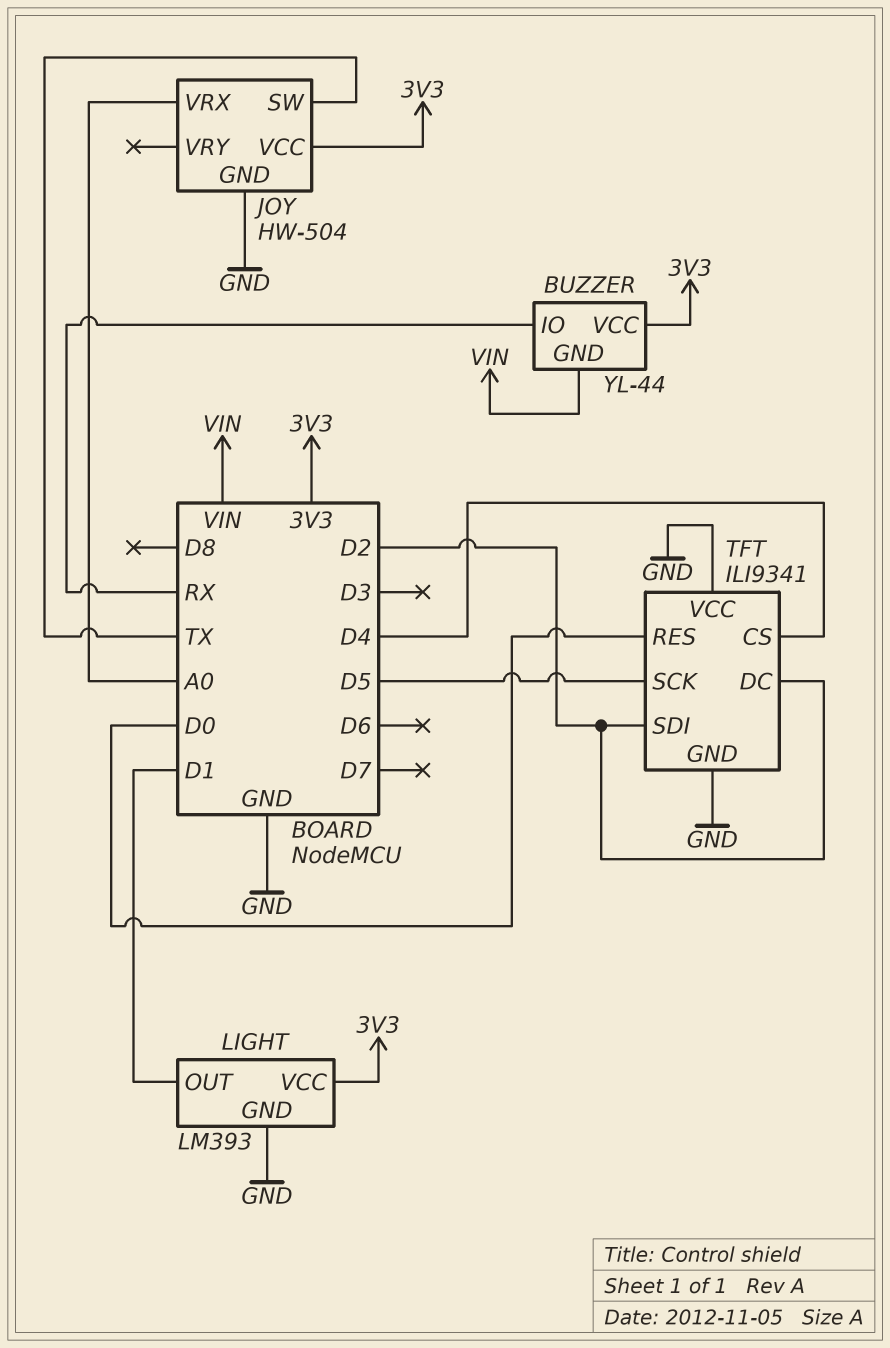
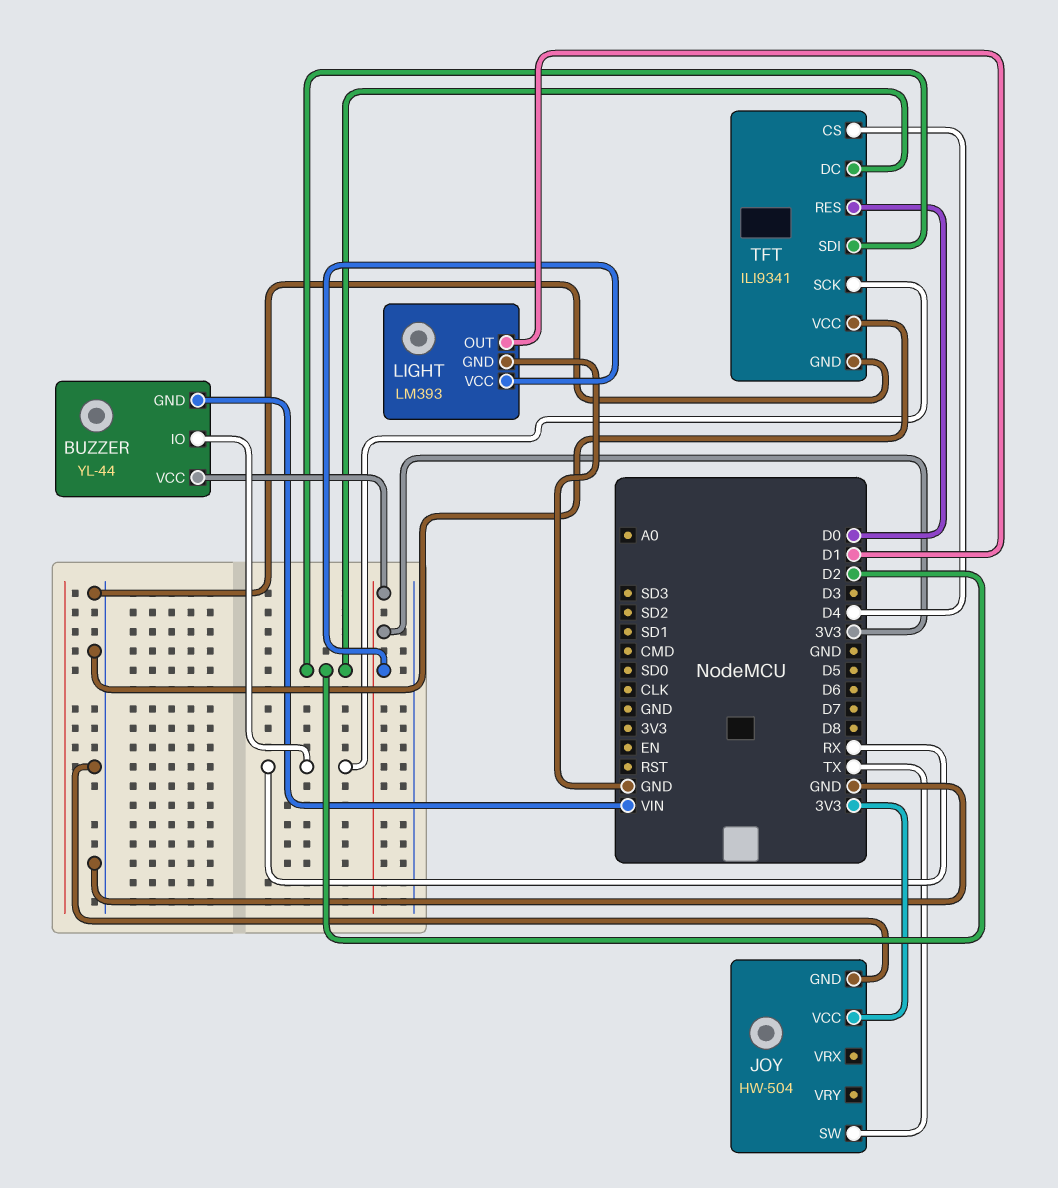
JOY pin VRX: A0 -> none
TFT pin SCK: D5 -> RX

